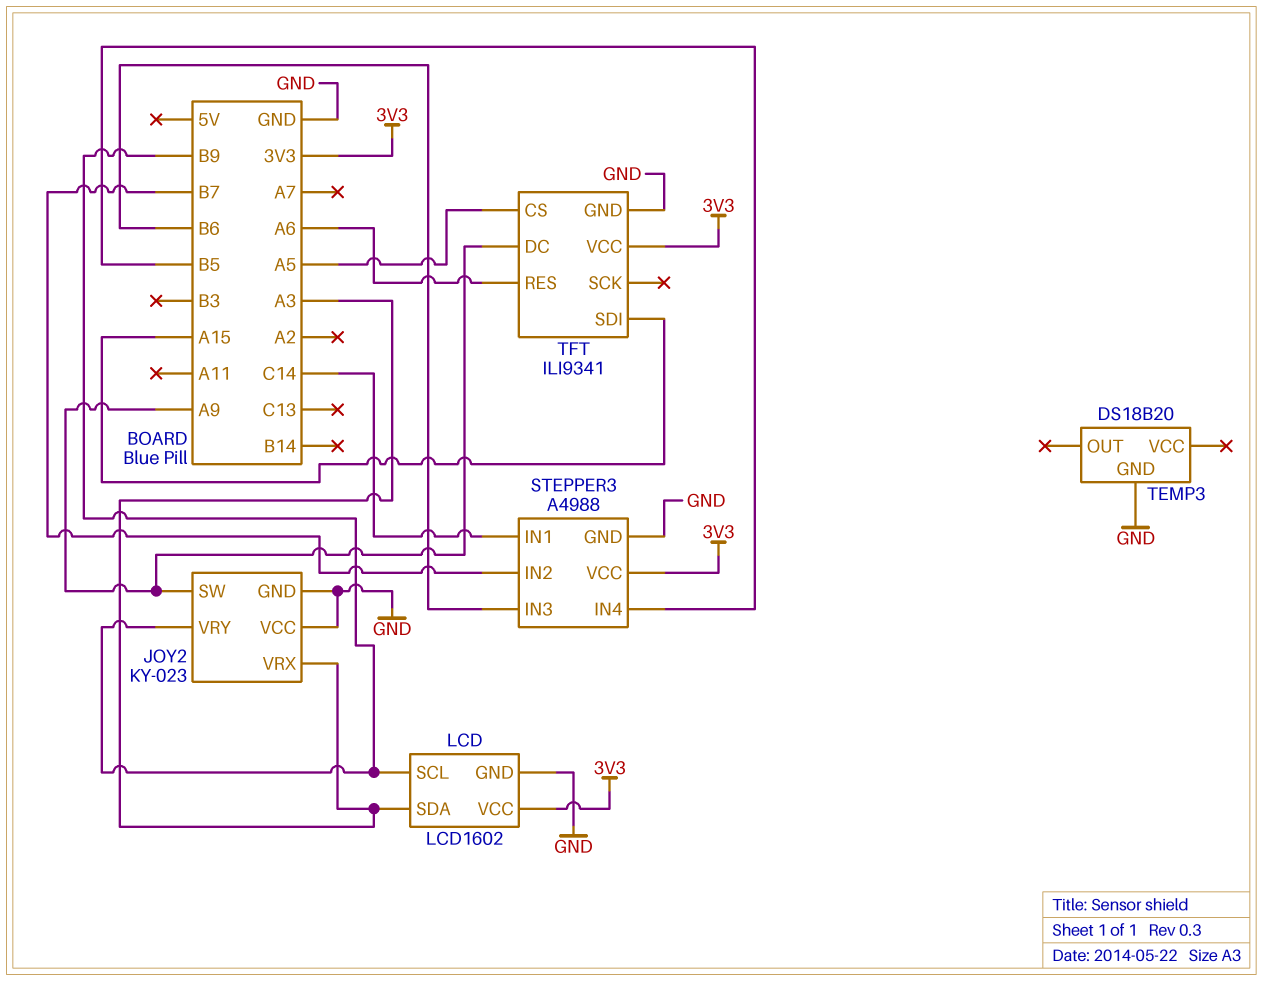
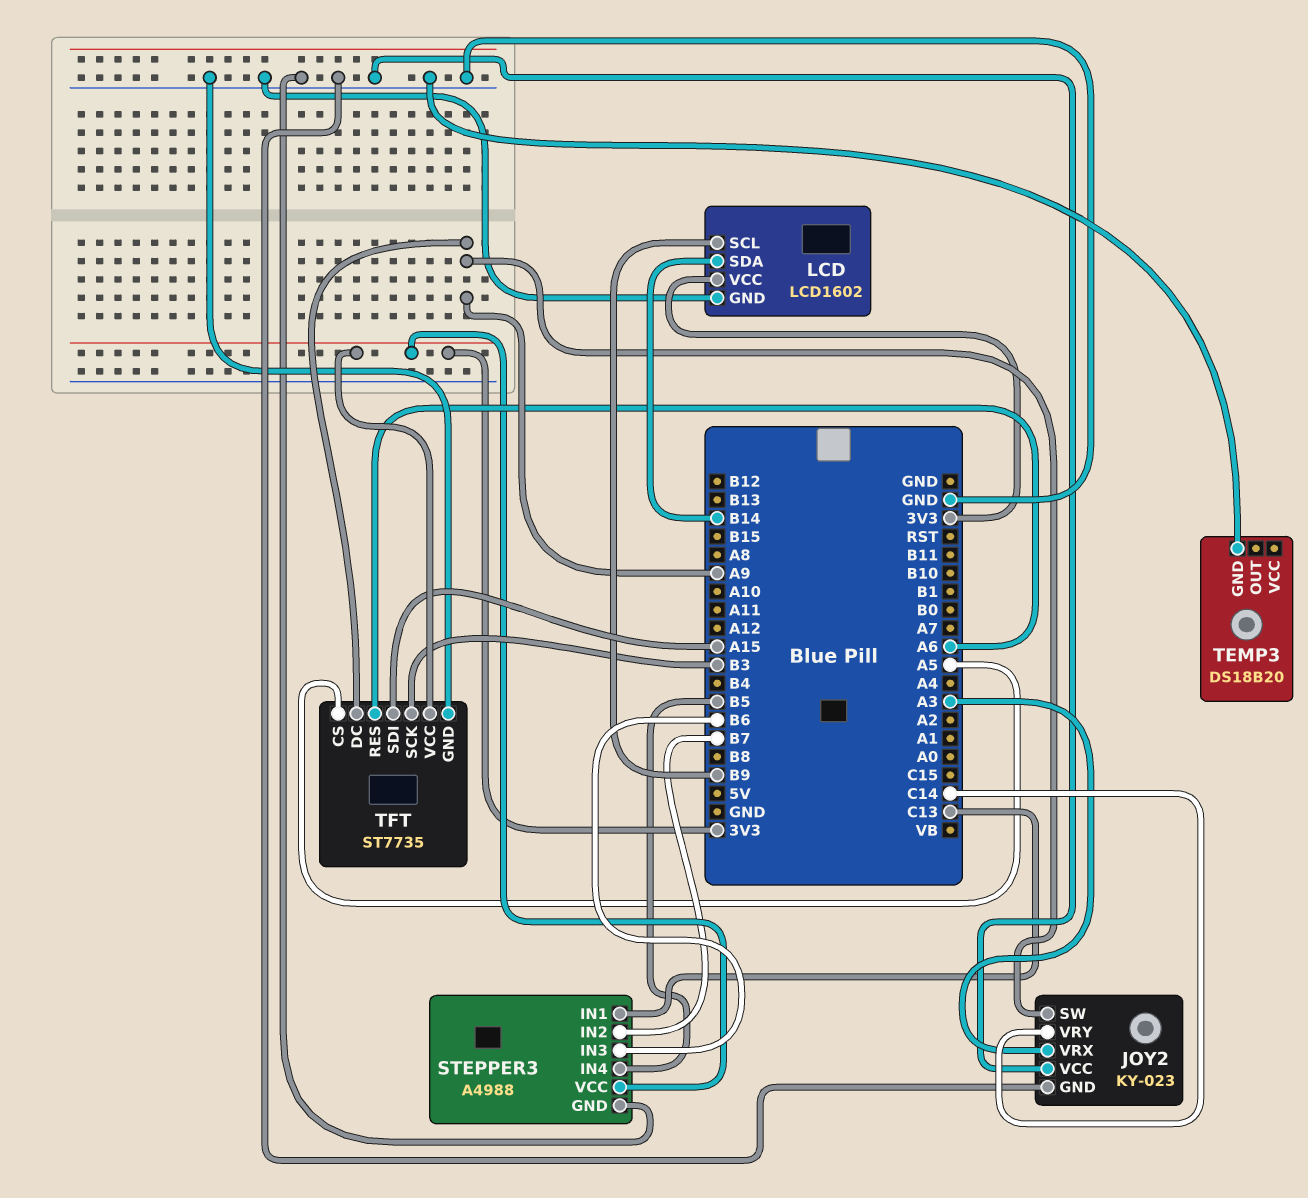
JOY2 pin VRY: B9 -> C14
LCD pin SDA: A3 -> B14
STEPPER3 pin IN1: C14 -> C13
TFT: ILI9341 -> ST7735
TFT pin SCK: none -> B3

